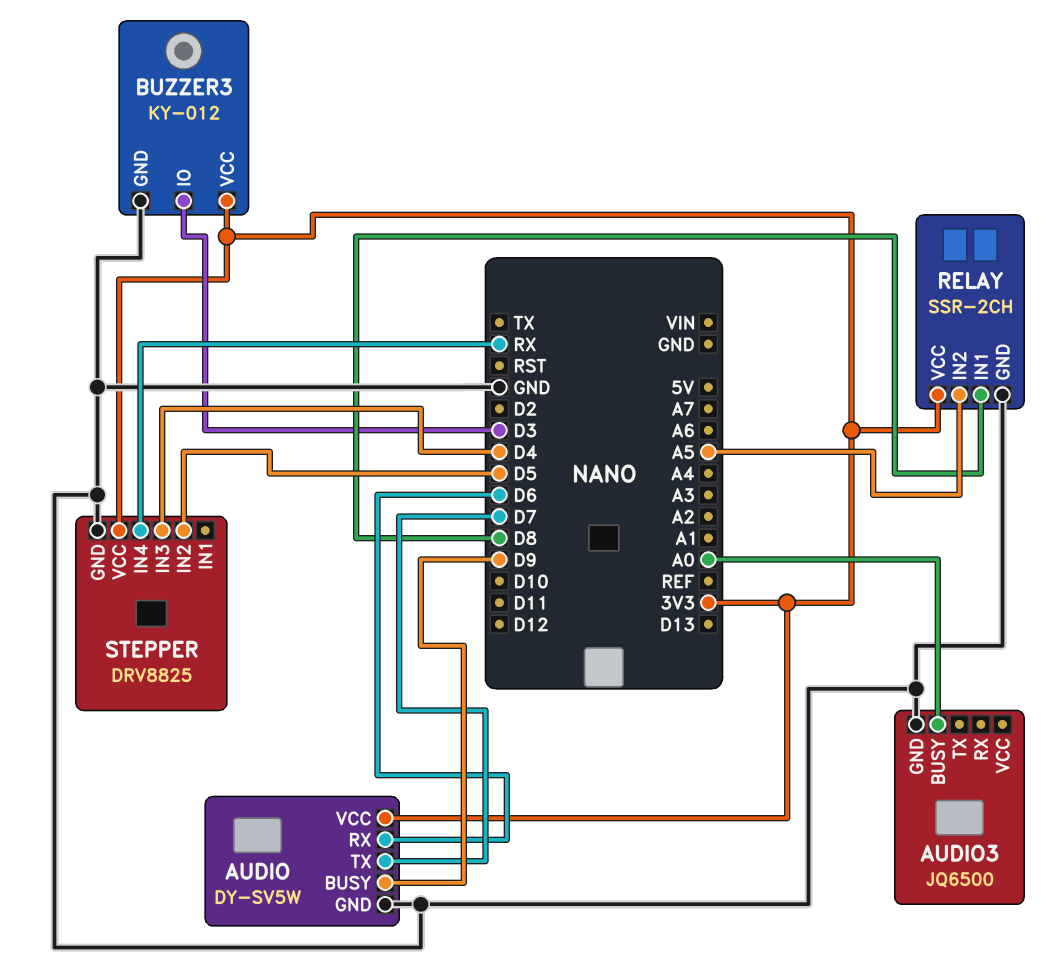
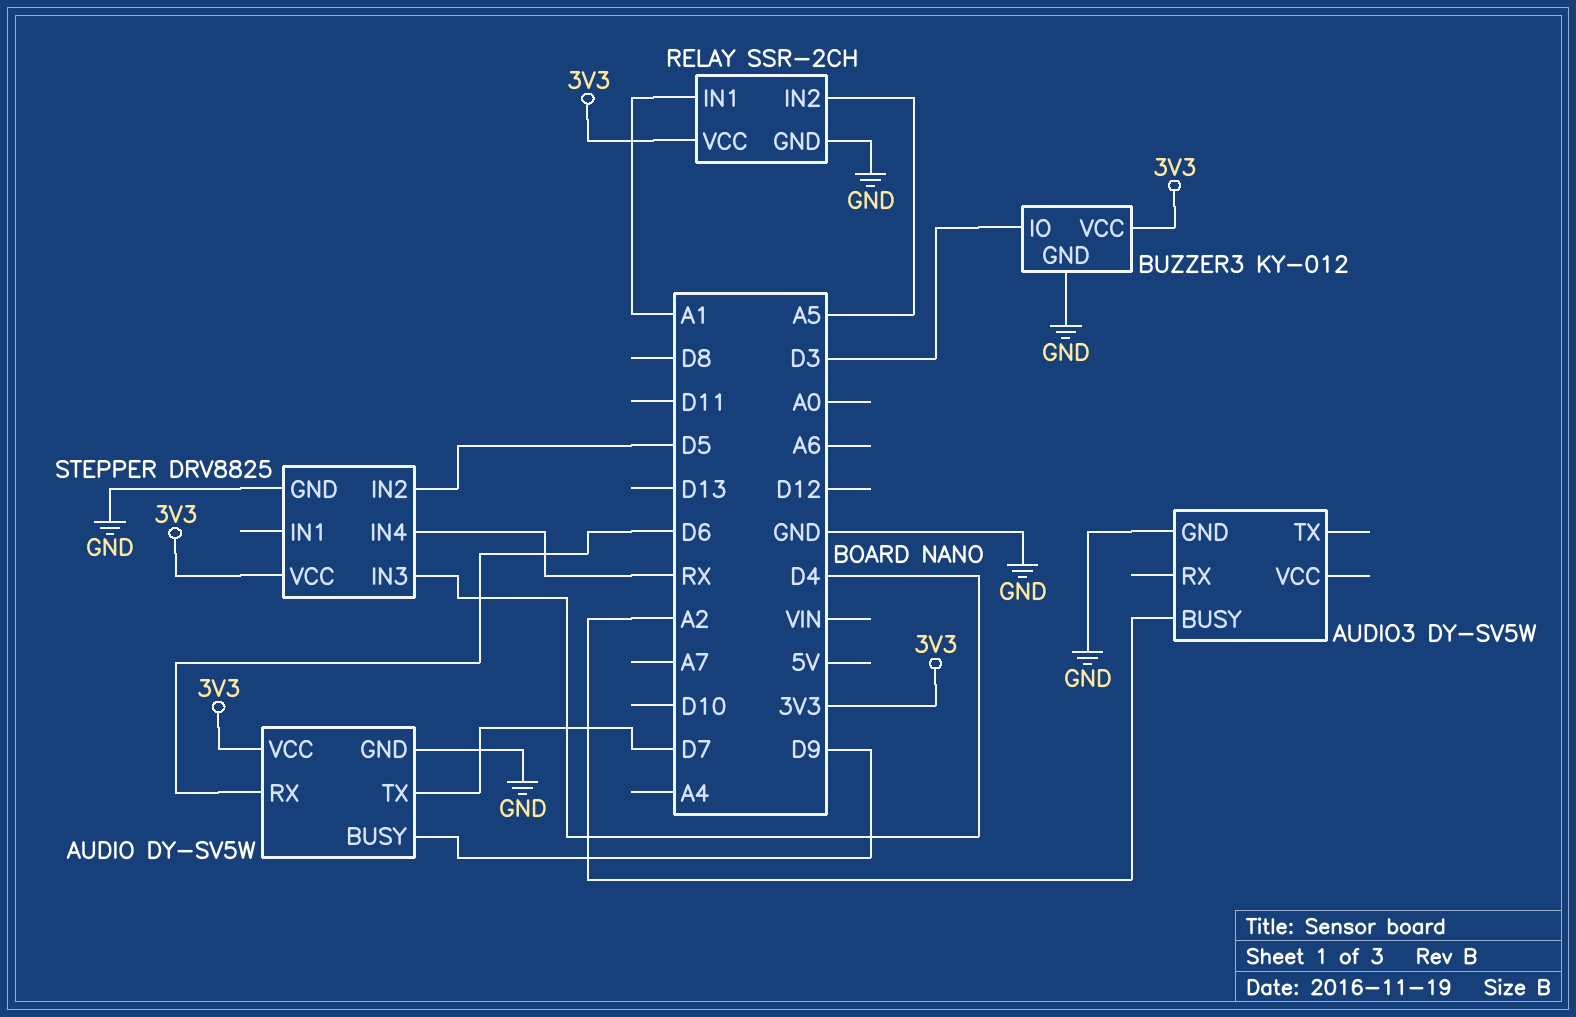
AUDIO3: JQ6500 -> DY-SV5W
AUDIO3 pin BUSY: A0 -> A2
RELAY pin IN1: D8 -> A1

